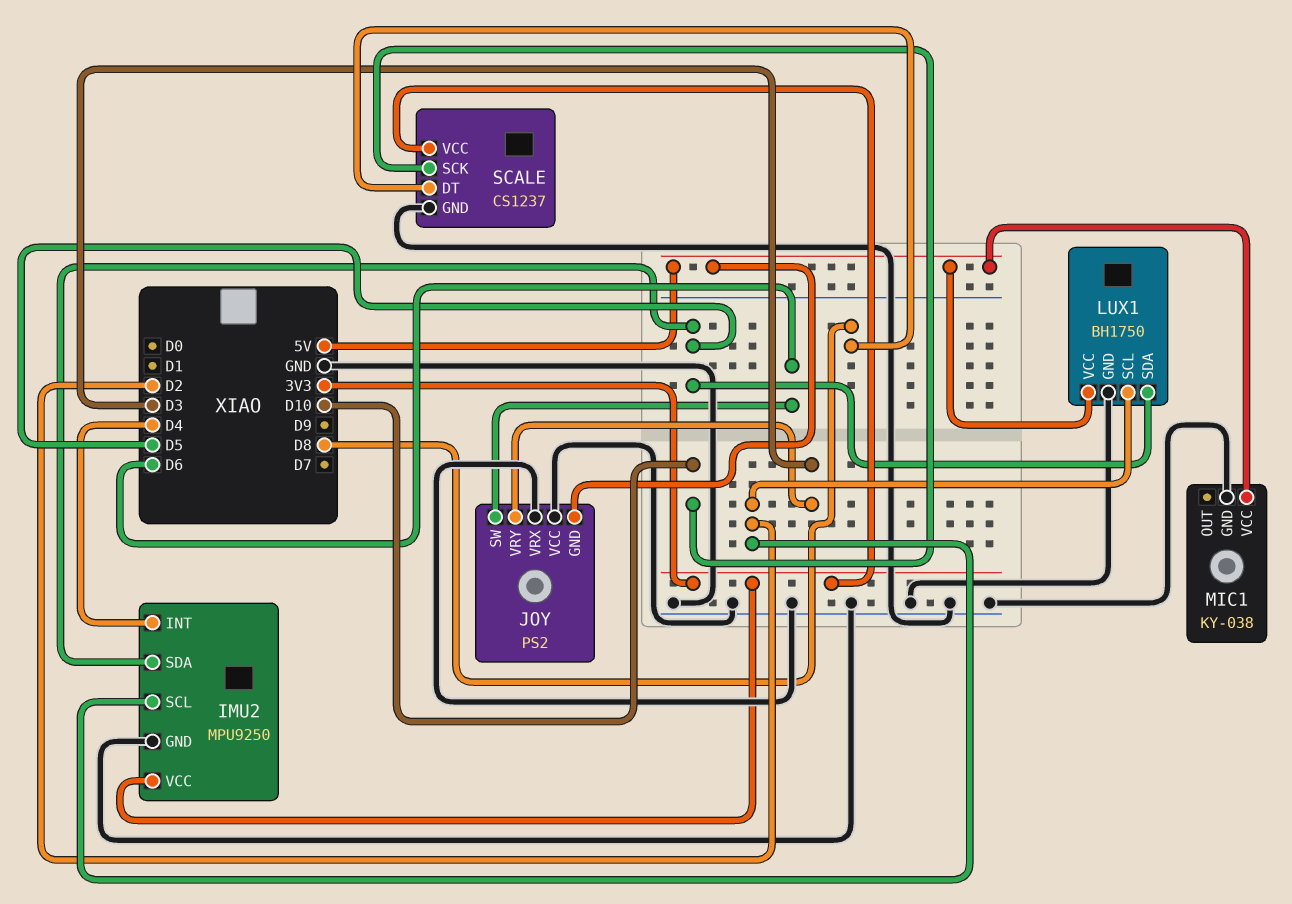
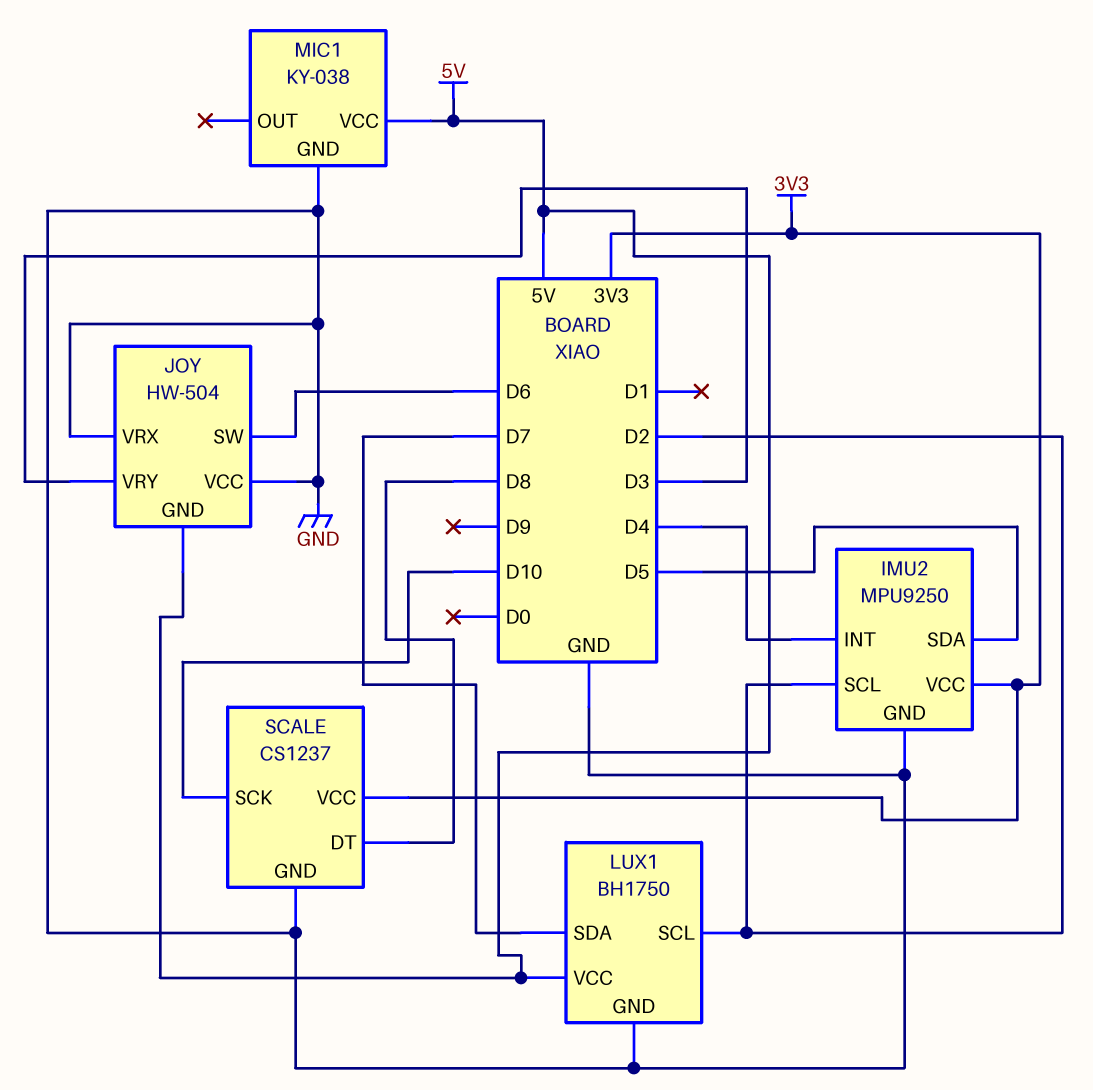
JOY: PS2 -> HW-504
LUX1 pin SDA: D5 -> D7

